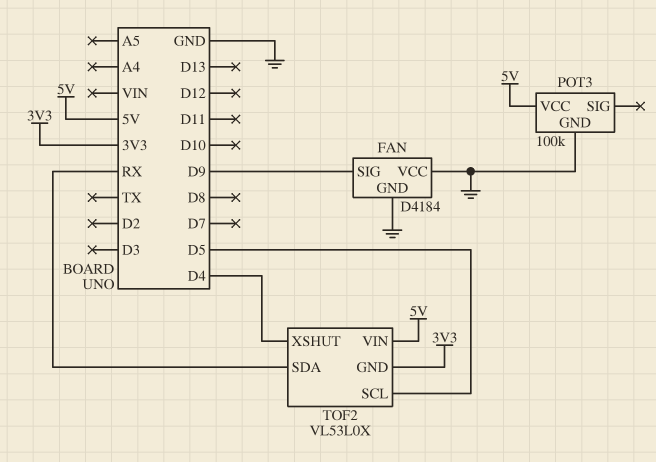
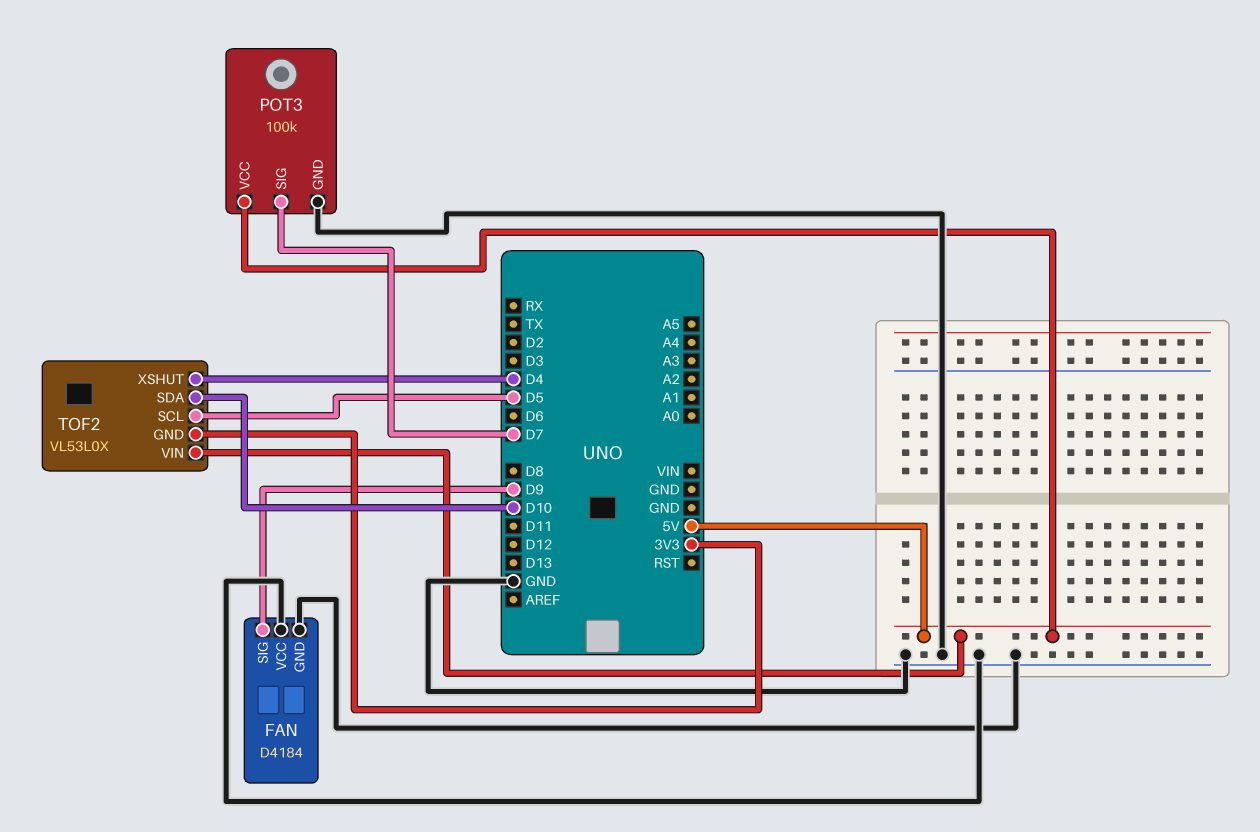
POT3 pin SIG: none -> D7
TOF2 pin SDA: RX -> D10

